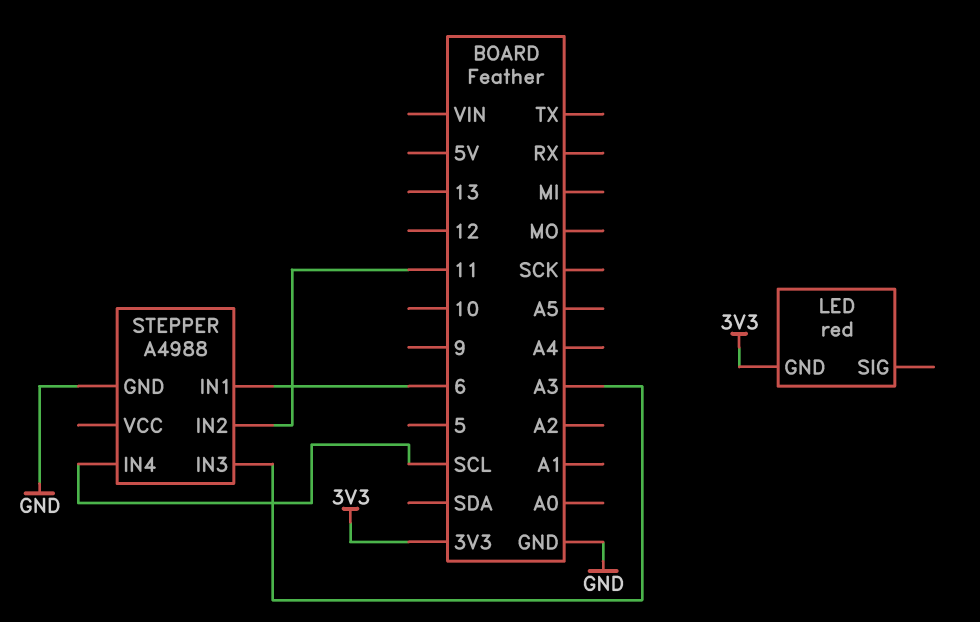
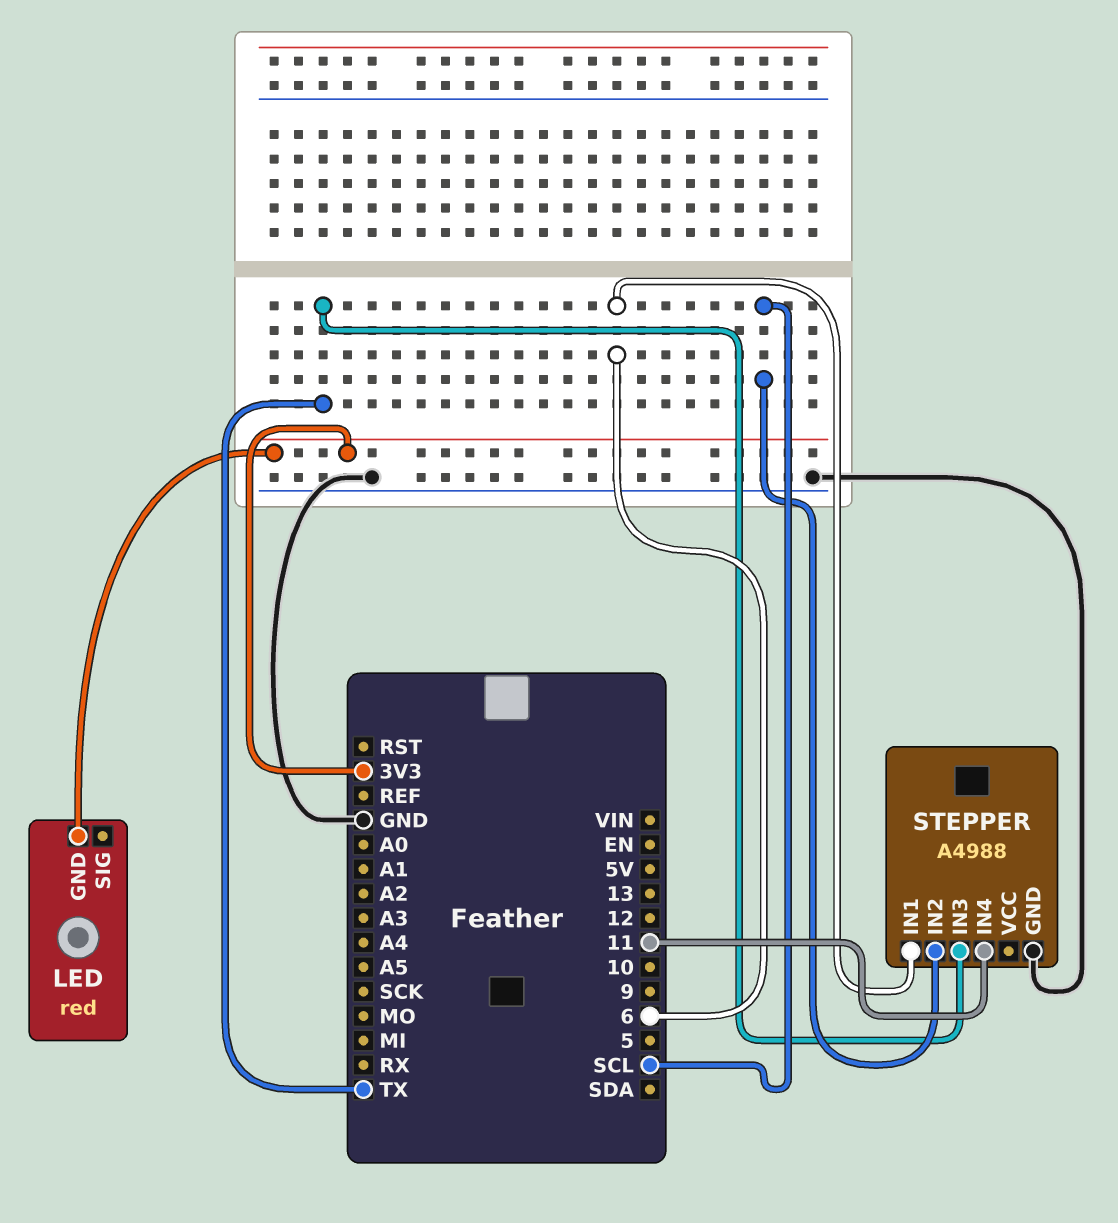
STEPPER pin IN2: 11 -> SCL
STEPPER pin IN3: A3 -> TX
STEPPER pin IN4: SCL -> 11

